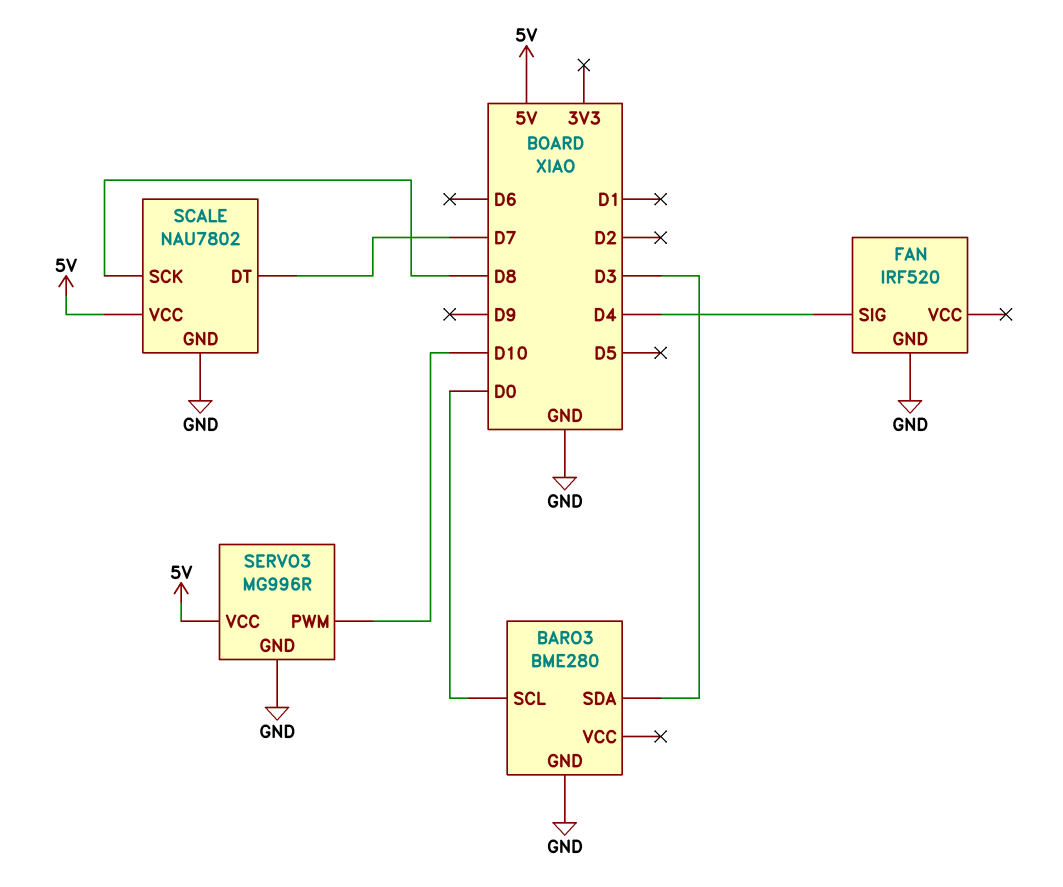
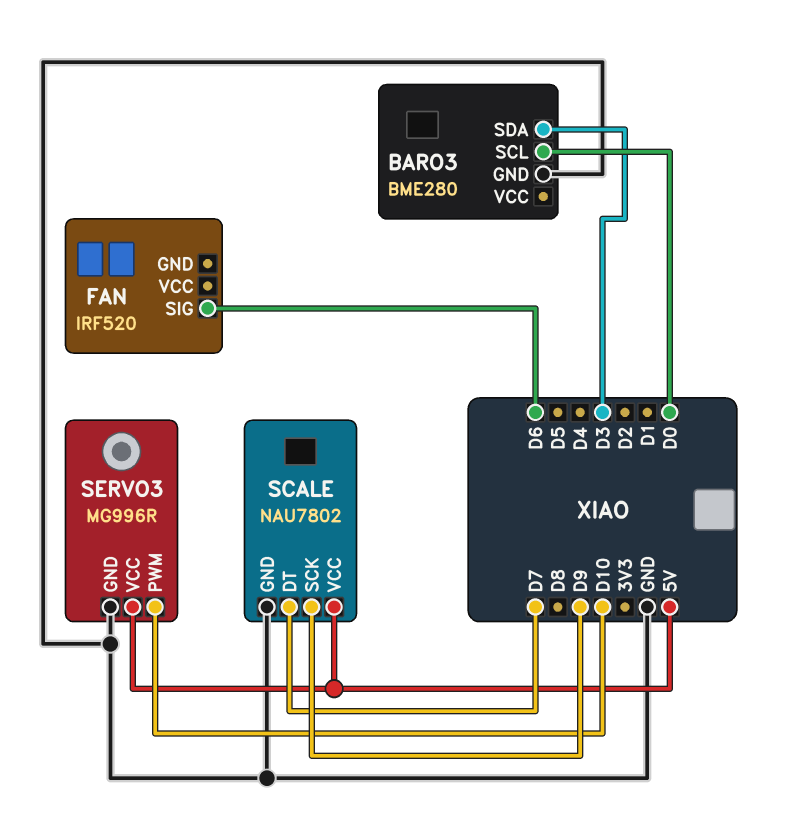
FAN pin GND: GND -> none
FAN pin SIG: D4 -> D6
SCALE pin SCK: D8 -> D9

